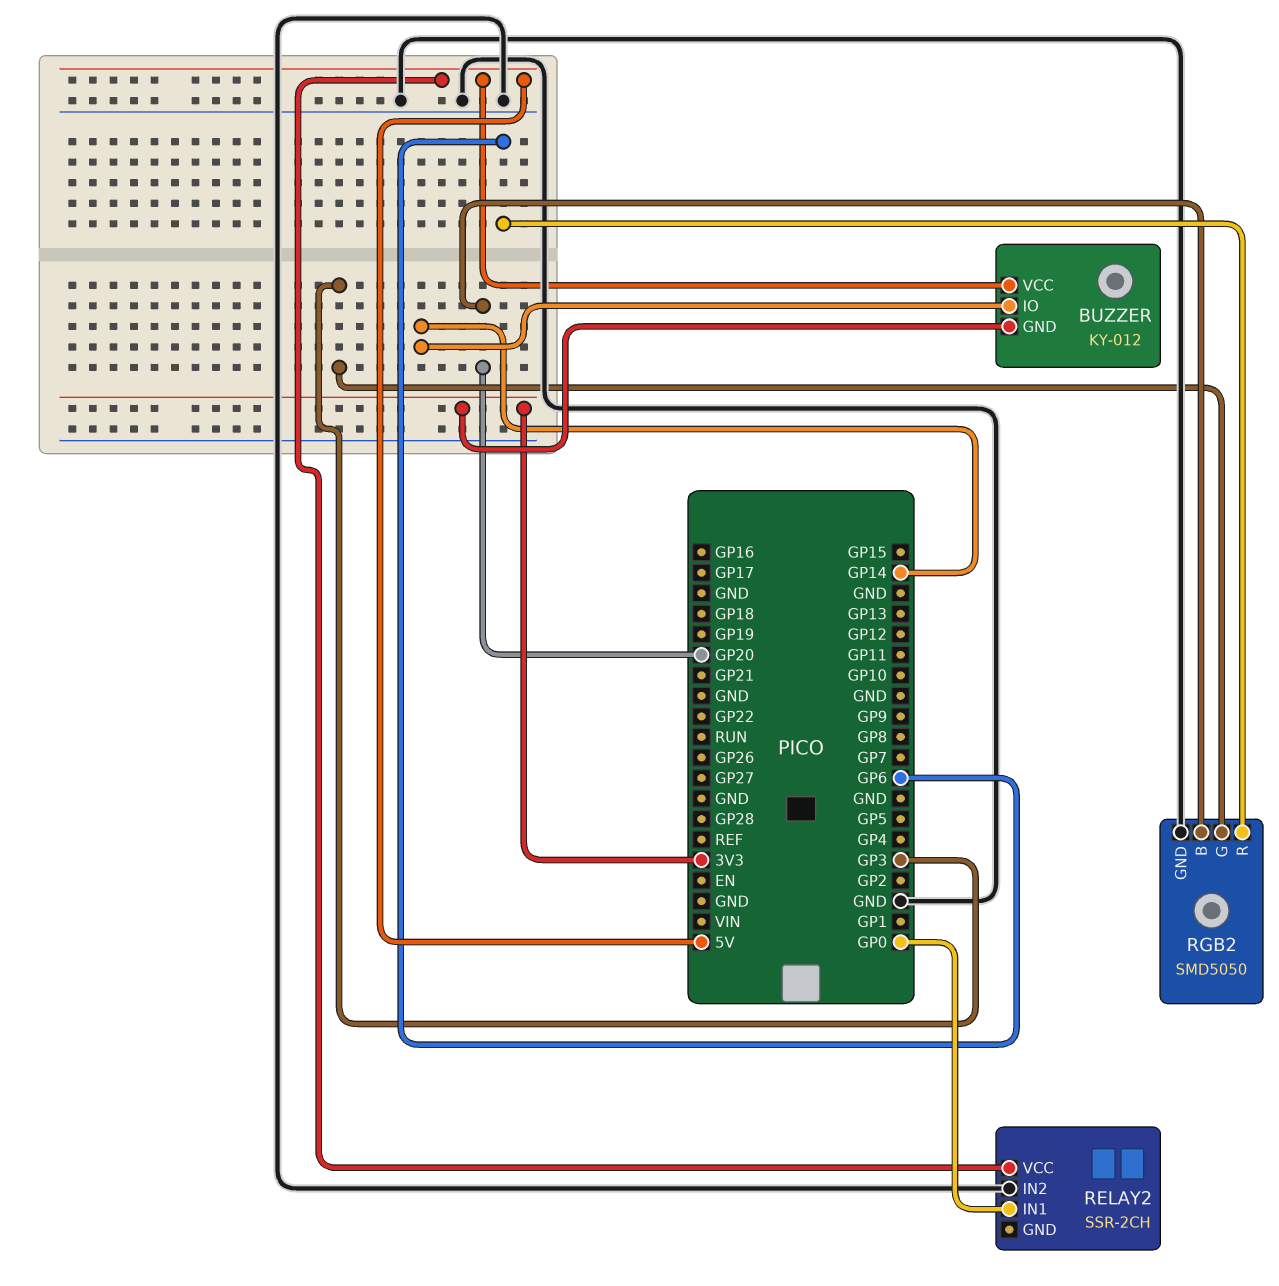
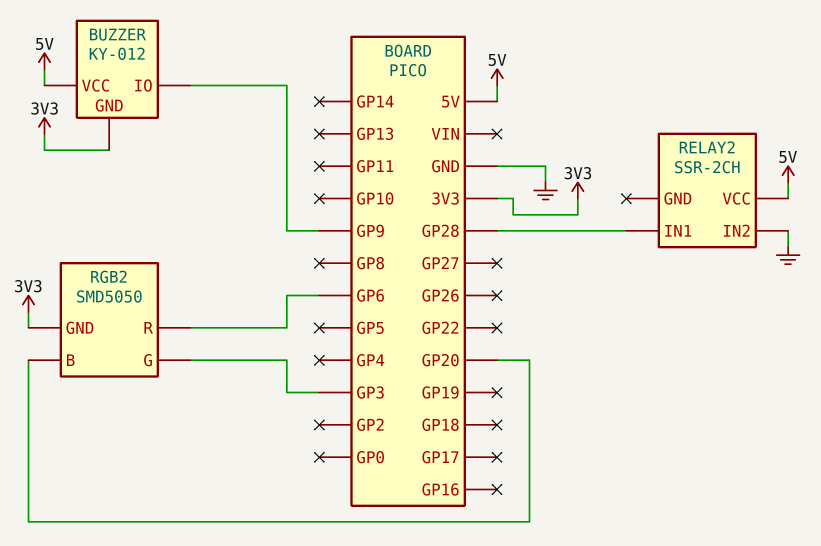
BUZZER pin IO: GP14 -> GP9
RELAY2 pin IN1: GP0 -> GP28
RGB2 pin GND: GND -> 3V3

